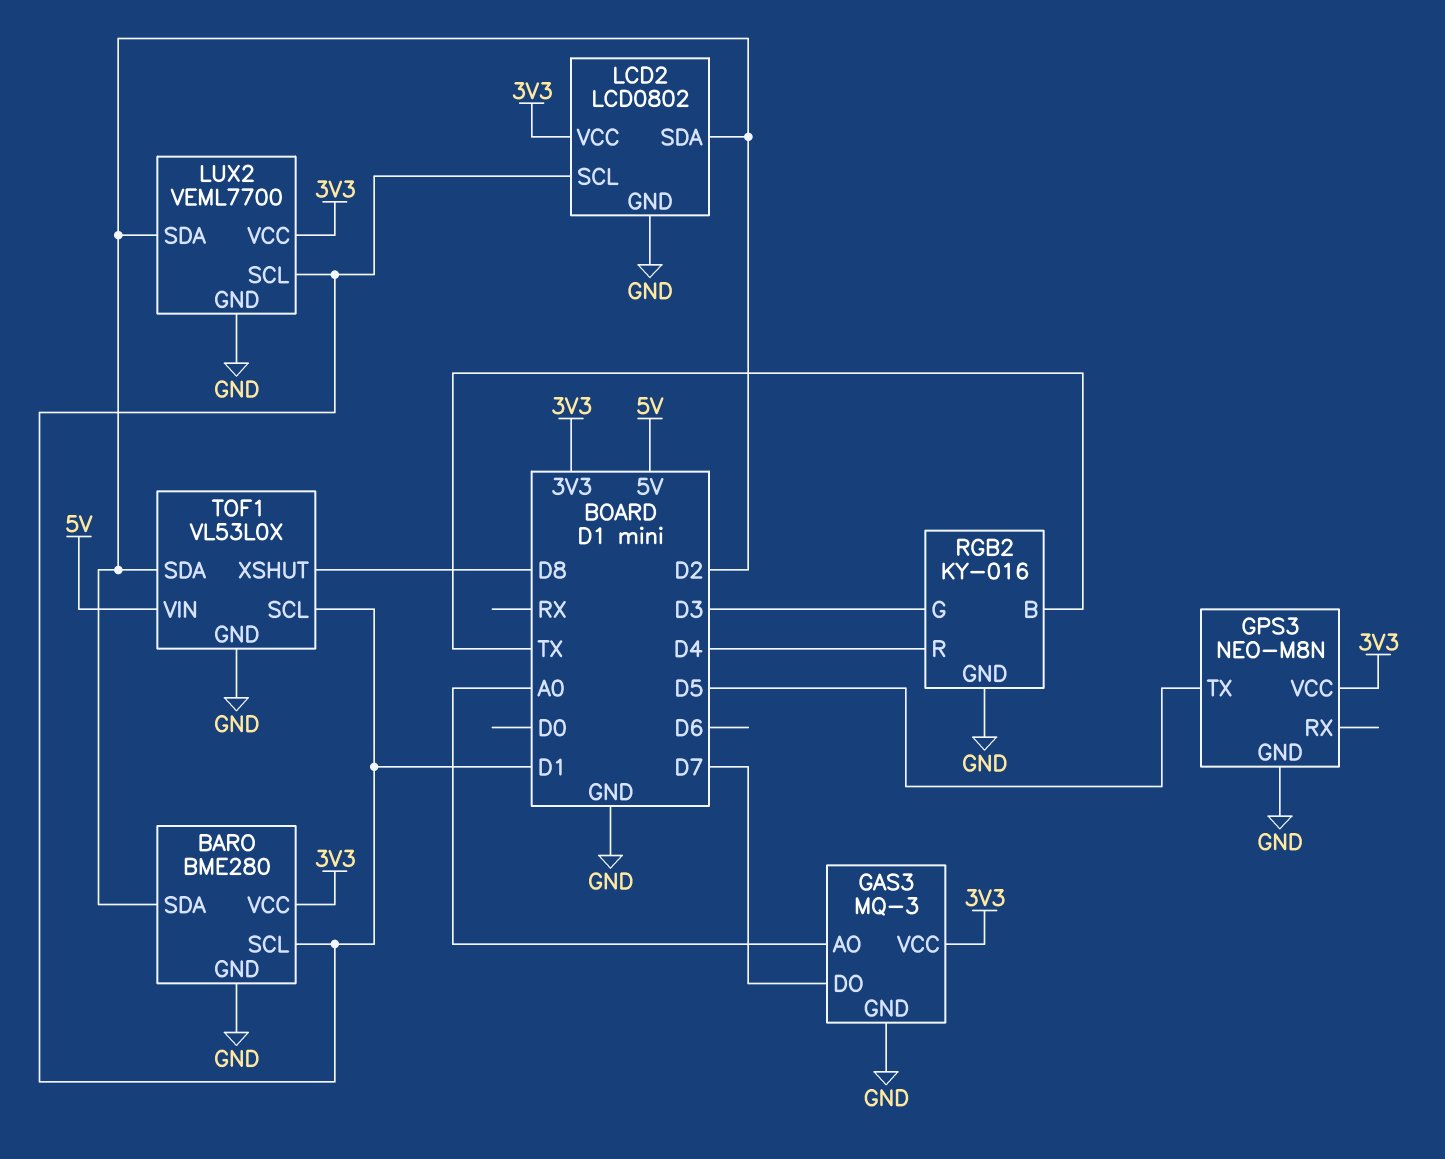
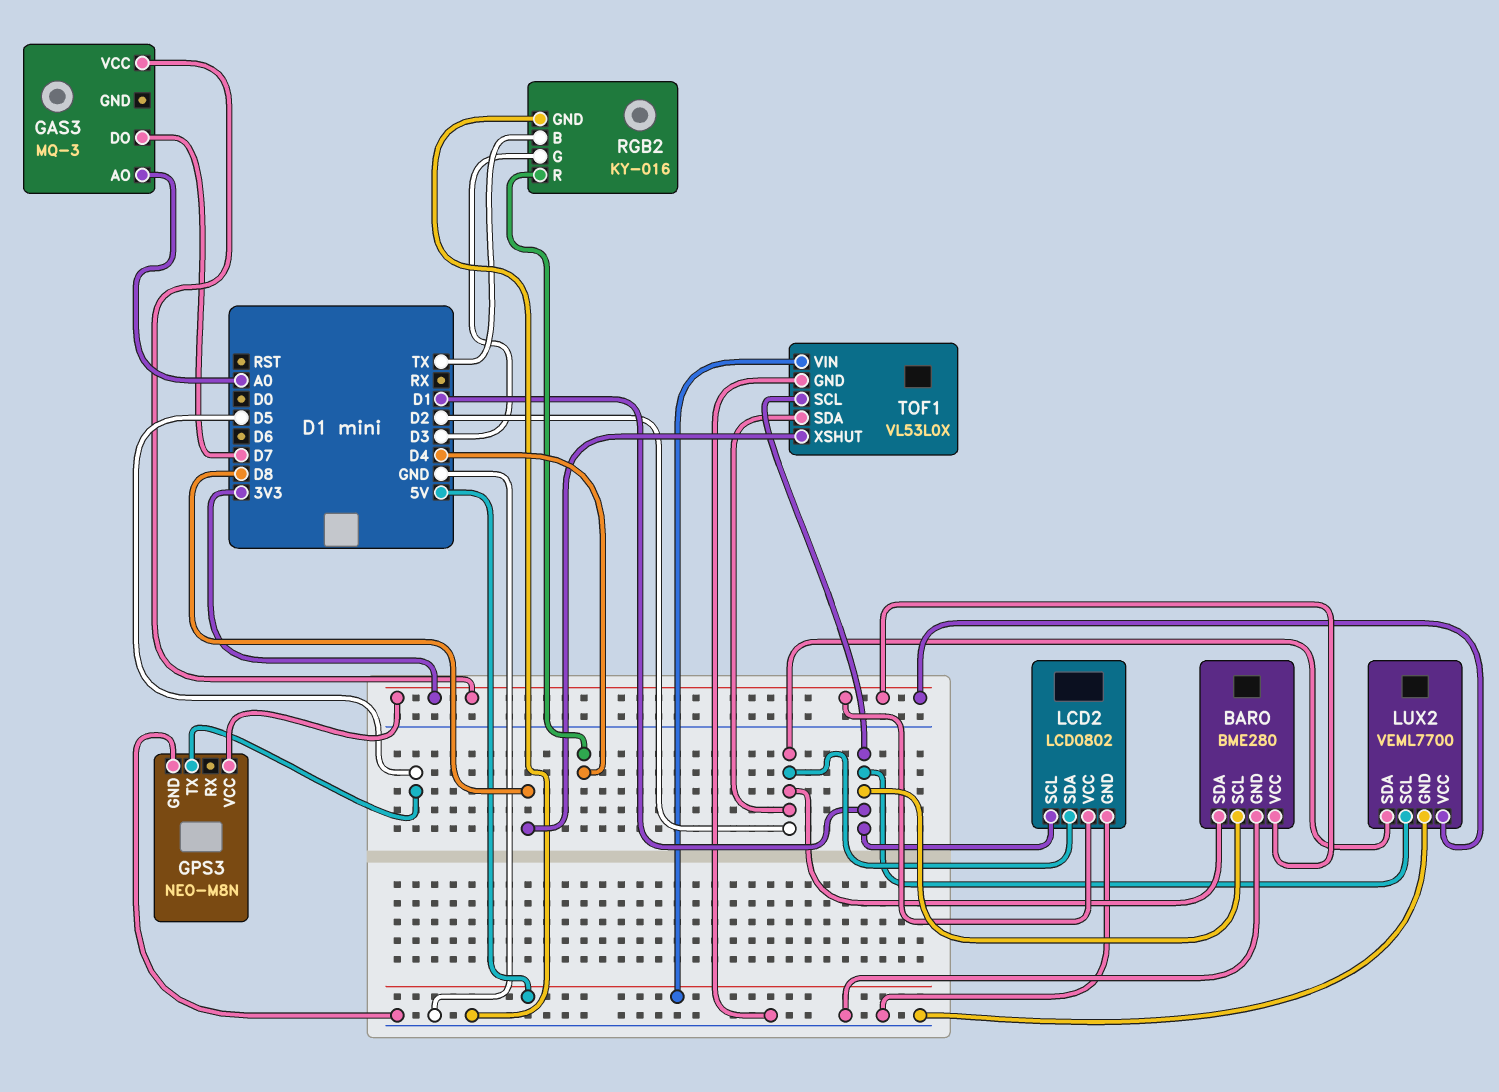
GAS3 pin GND: GND -> none

